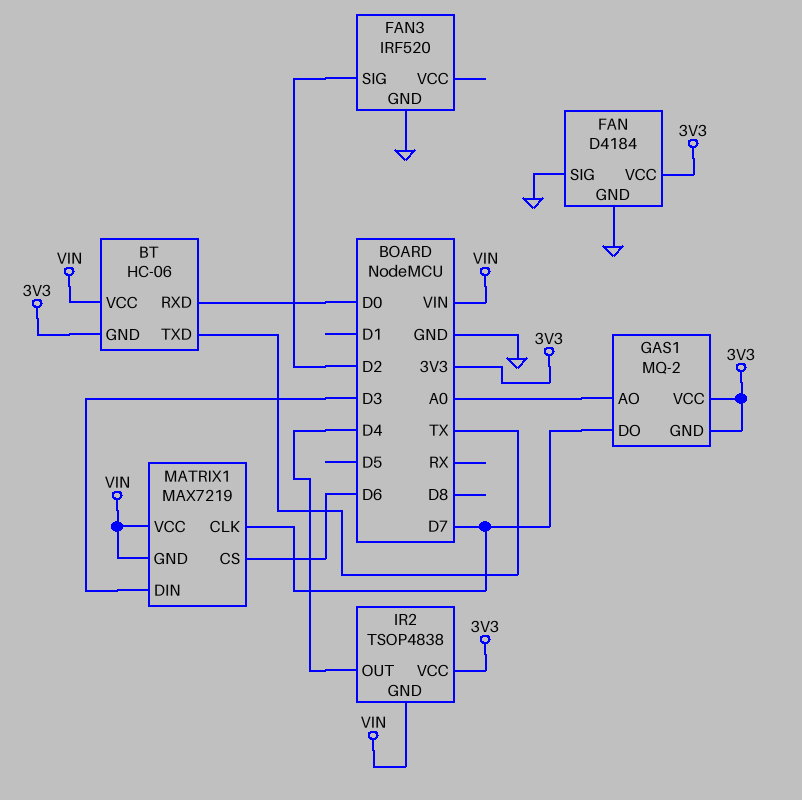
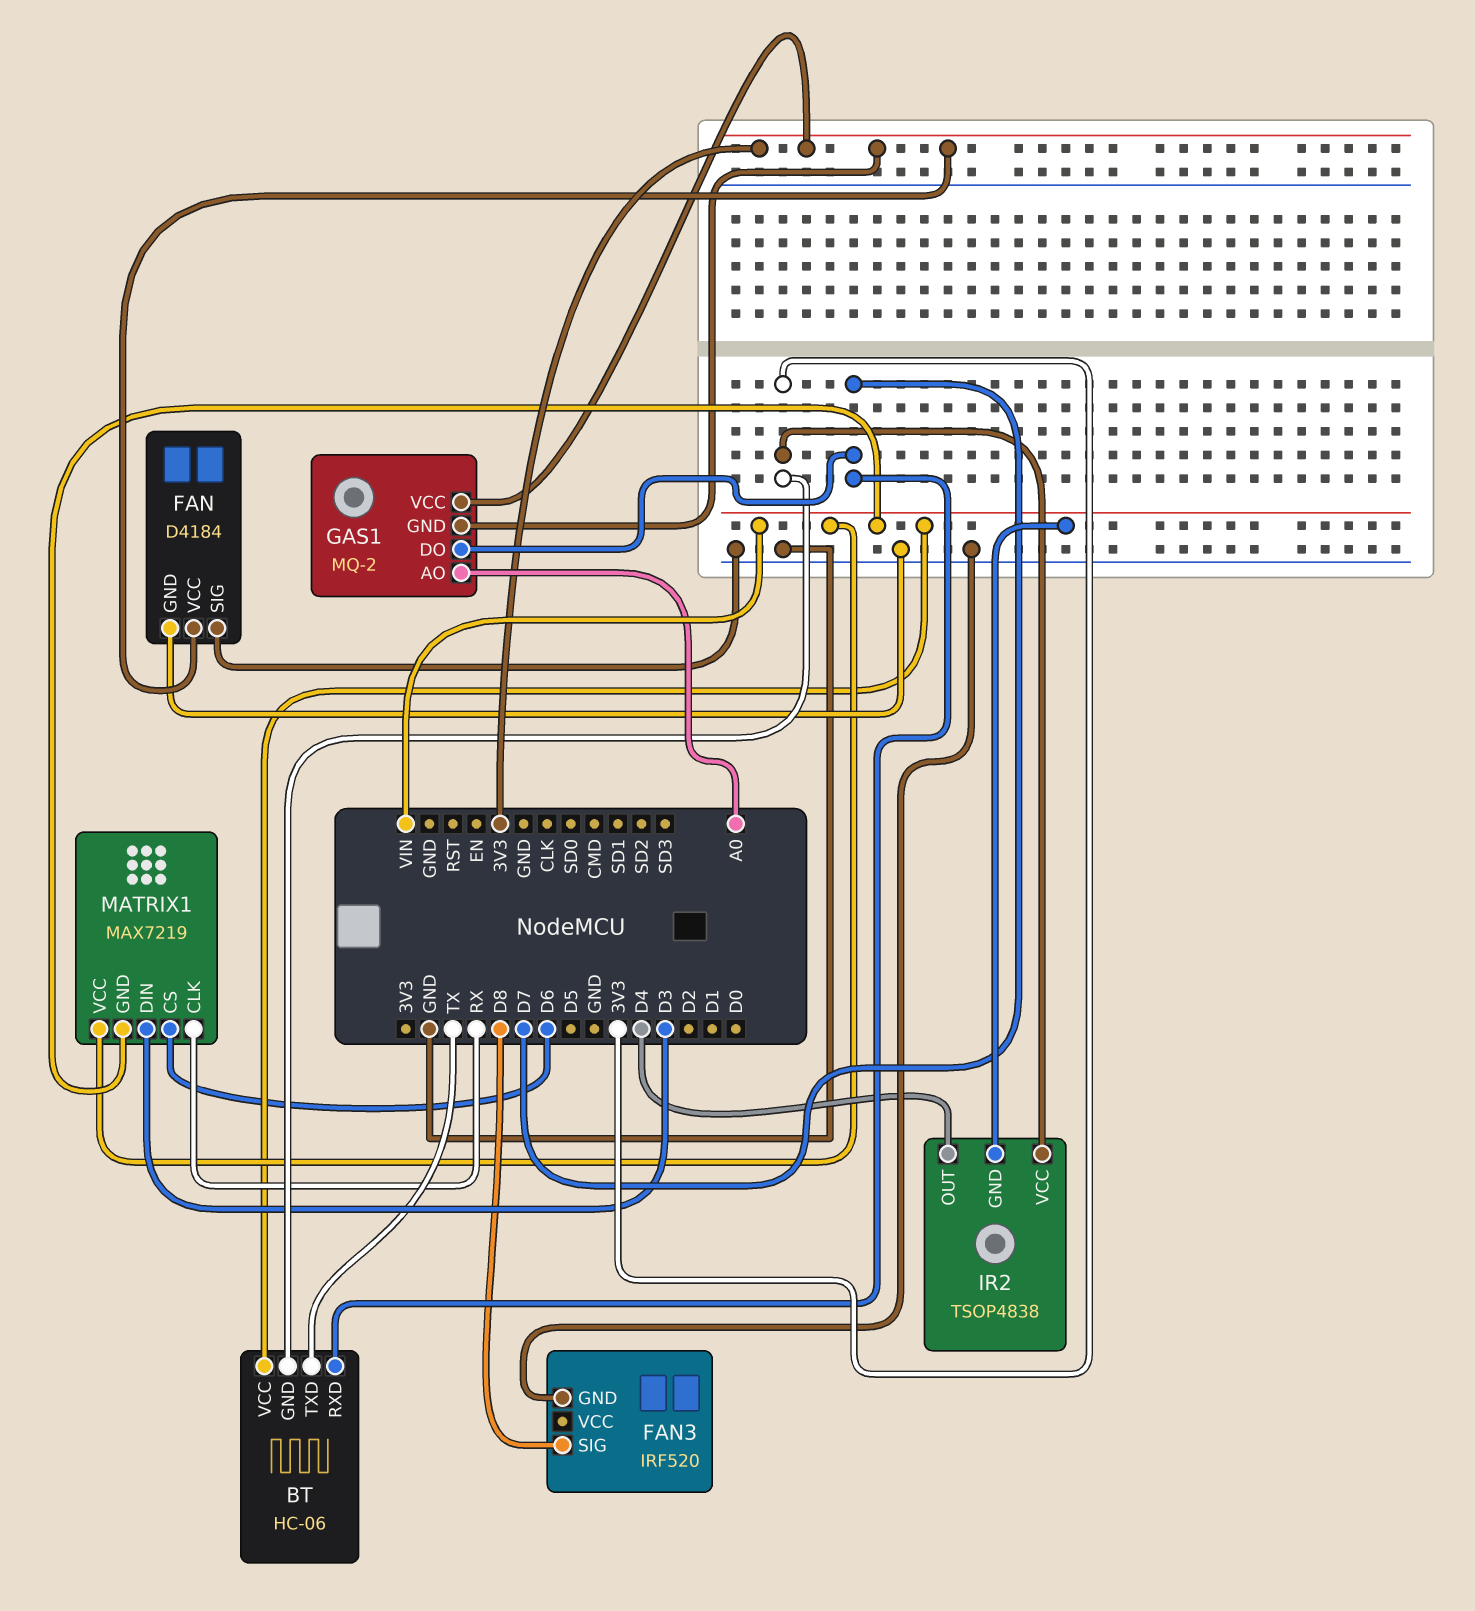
BT pin RXD: D0 -> D7
FAN3 pin SIG: D2 -> D8
MATRIX1 pin CLK: D7 -> RX

